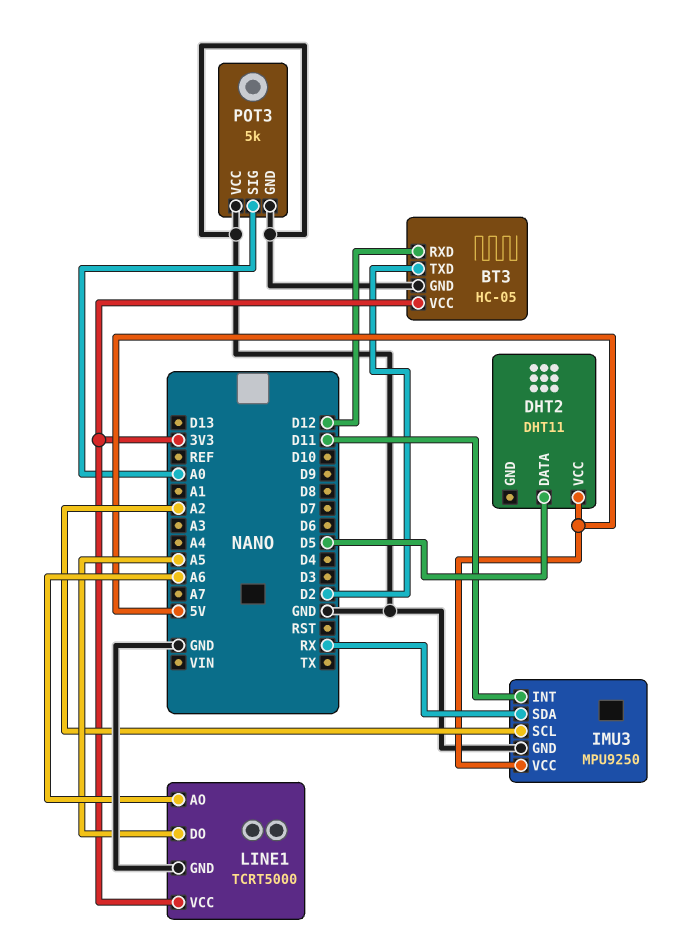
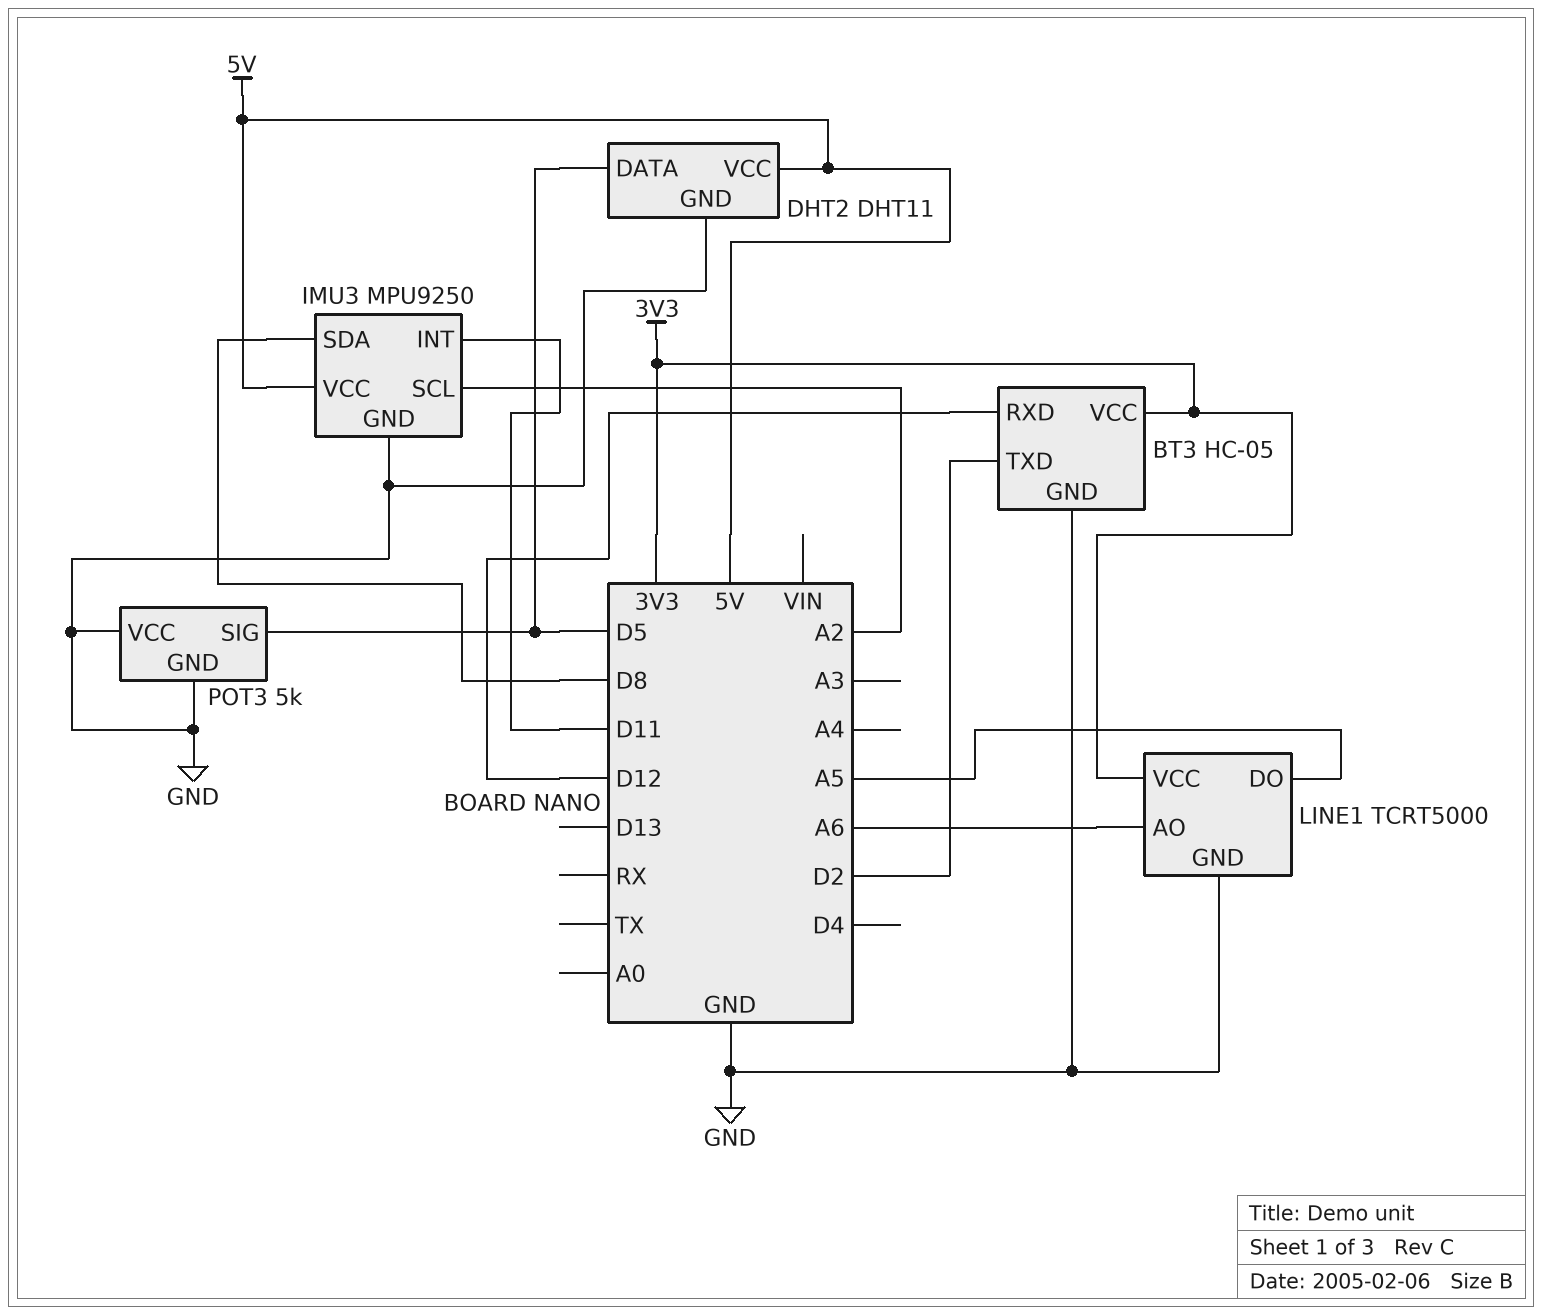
DHT2 pin GND: none -> GND
IMU3 pin SDA: RX -> D8
POT3 pin SIG: A0 -> D5

